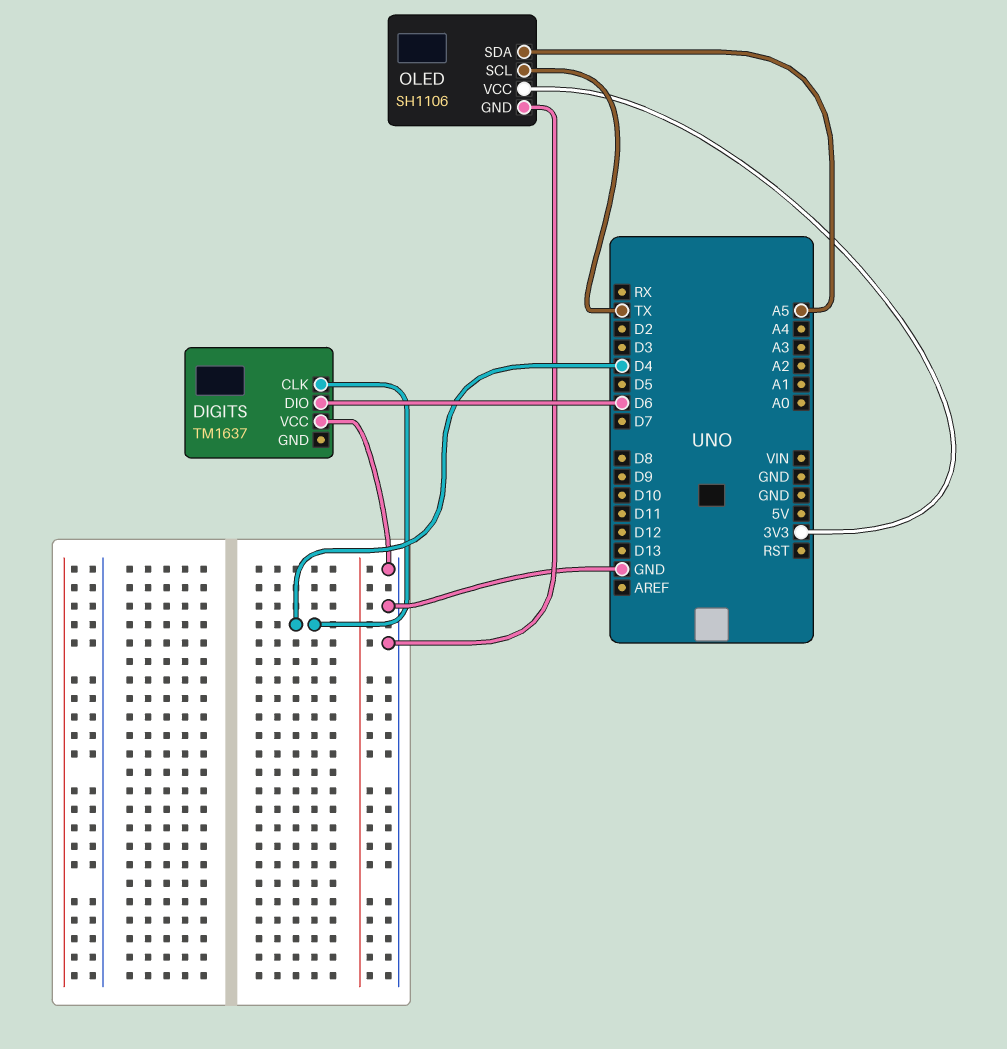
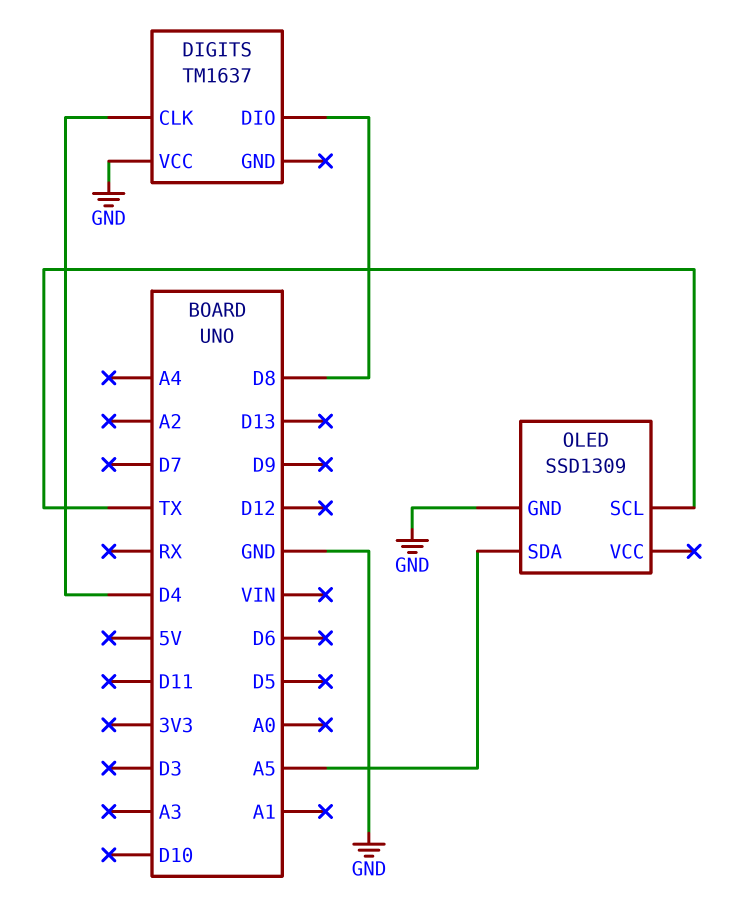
DIGITS pin DIO: D6 -> D8
OLED: SH1106 -> SSD1309
OLED pin VCC: 3V3 -> none

